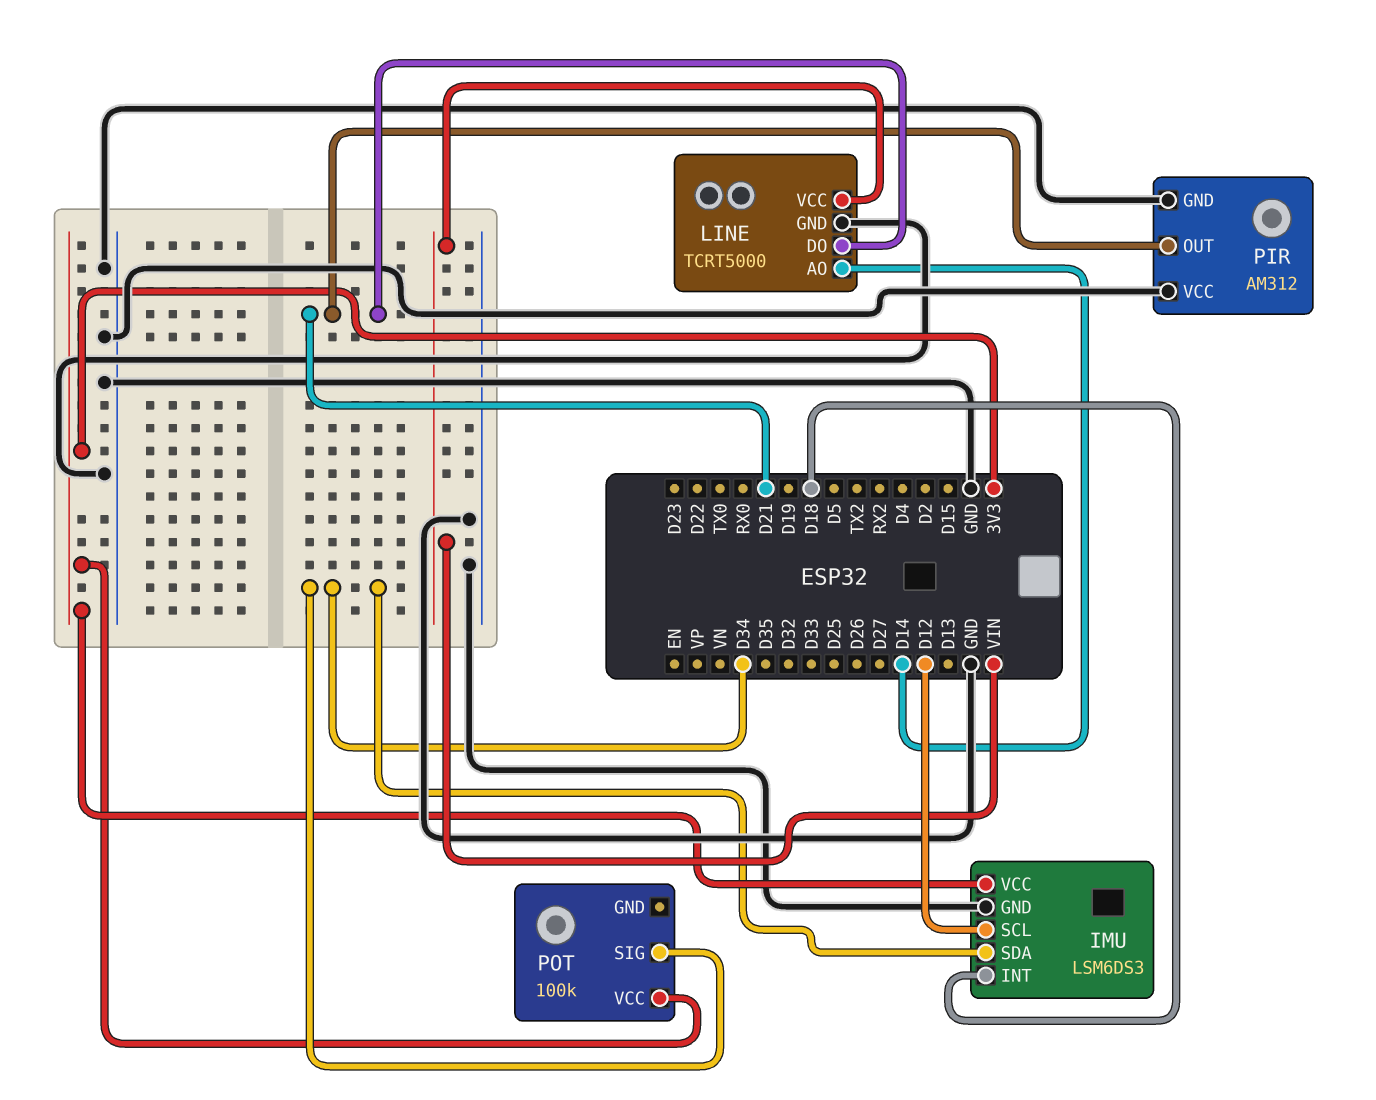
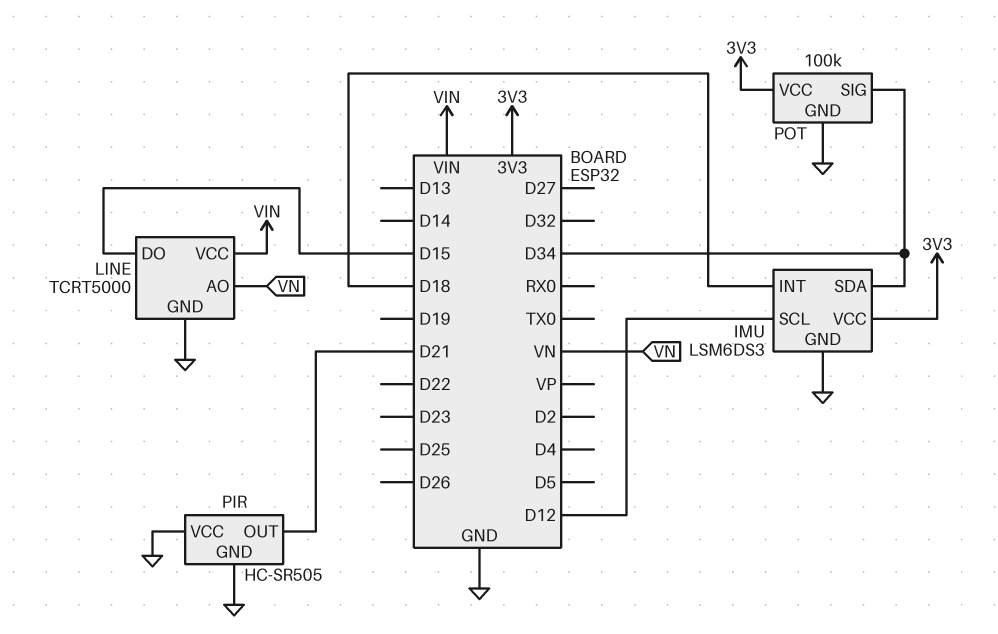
LINE pin AO: D14 -> VN
LINE pin DO: D21 -> D15
PIR: AM312 -> HC-SR505
POT pin GND: none -> GND

